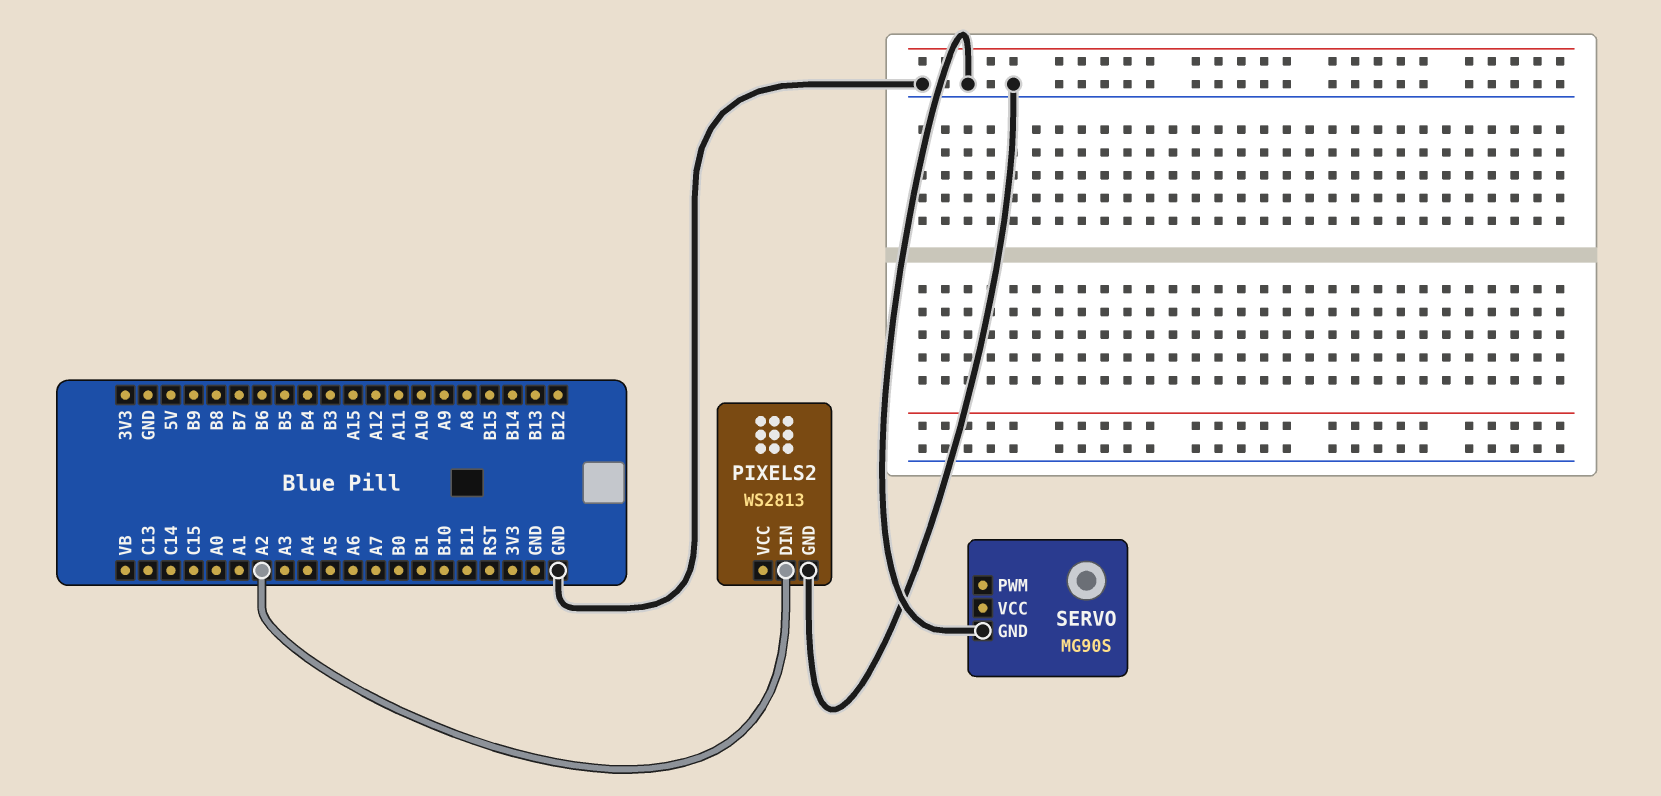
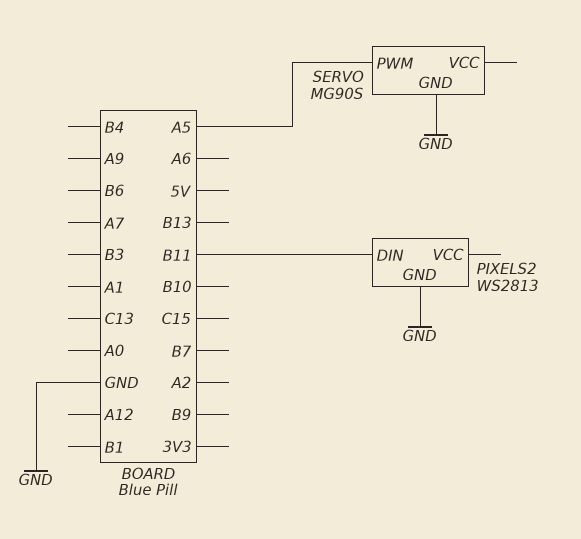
PIXELS2 pin DIN: A2 -> B11
SERVO pin PWM: none -> A5

